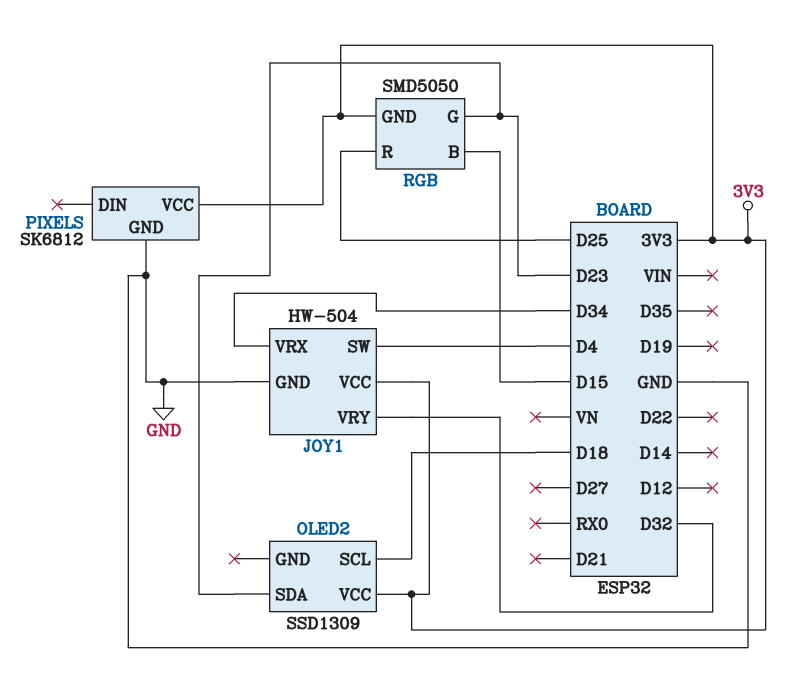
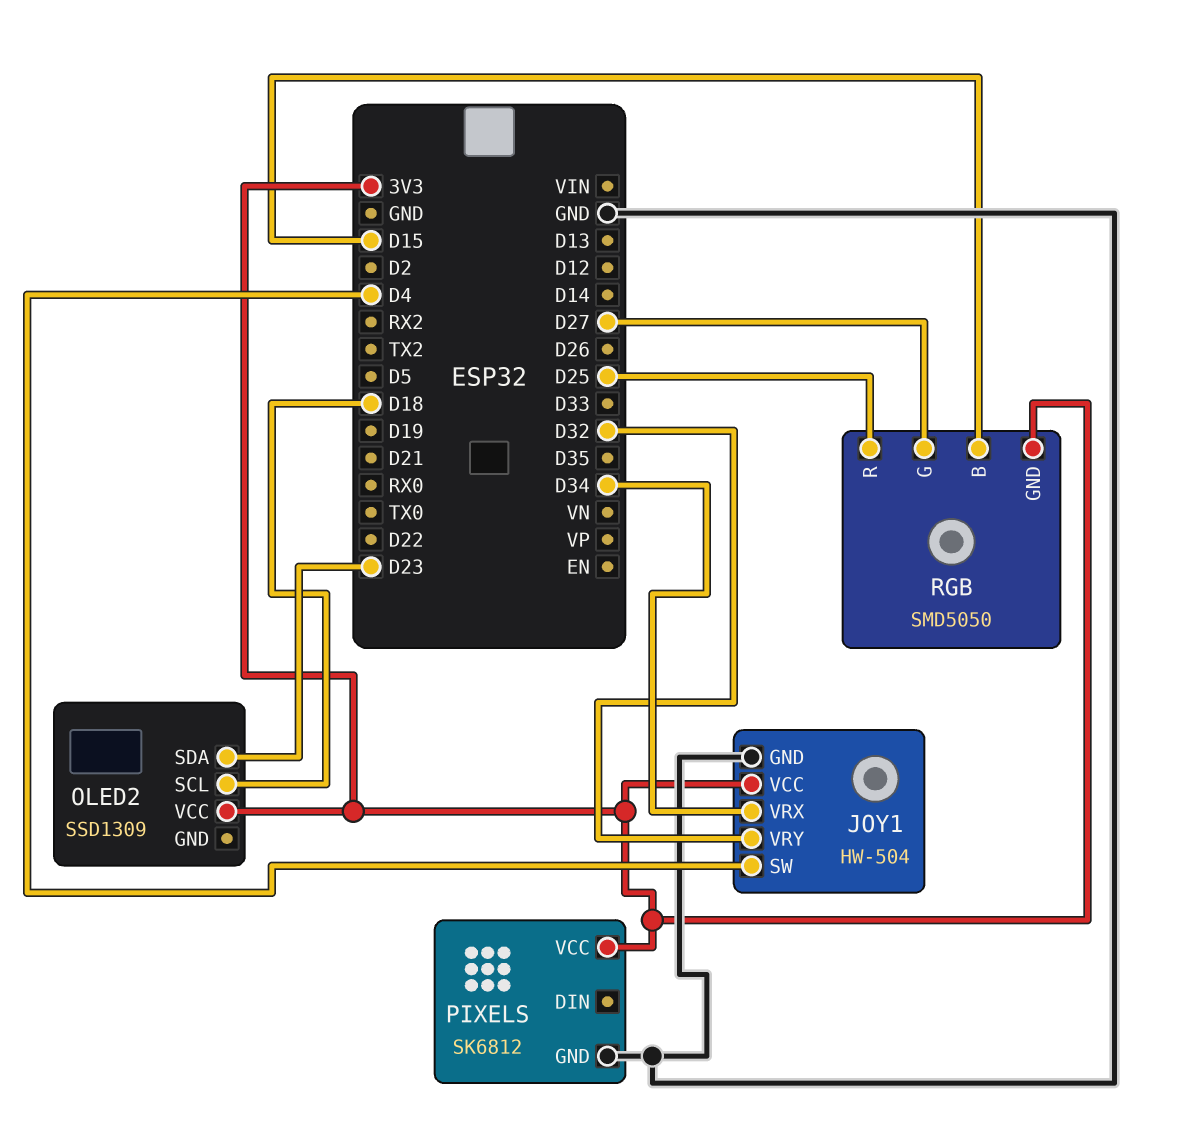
RGB pin G: D23 -> D27

